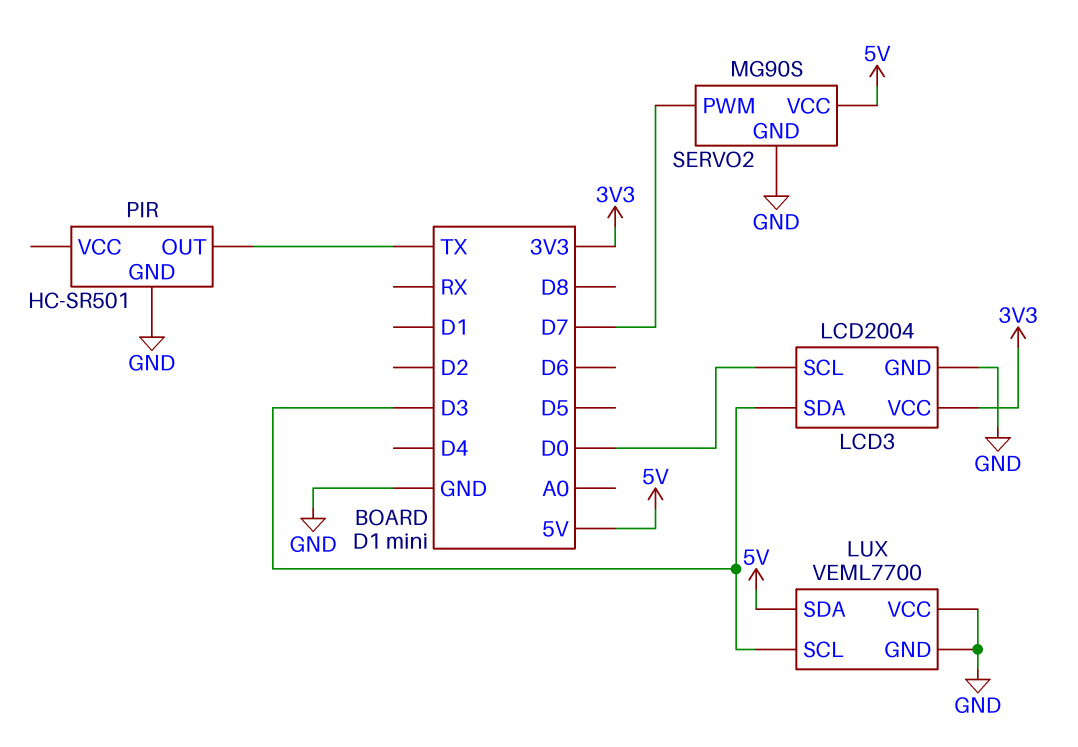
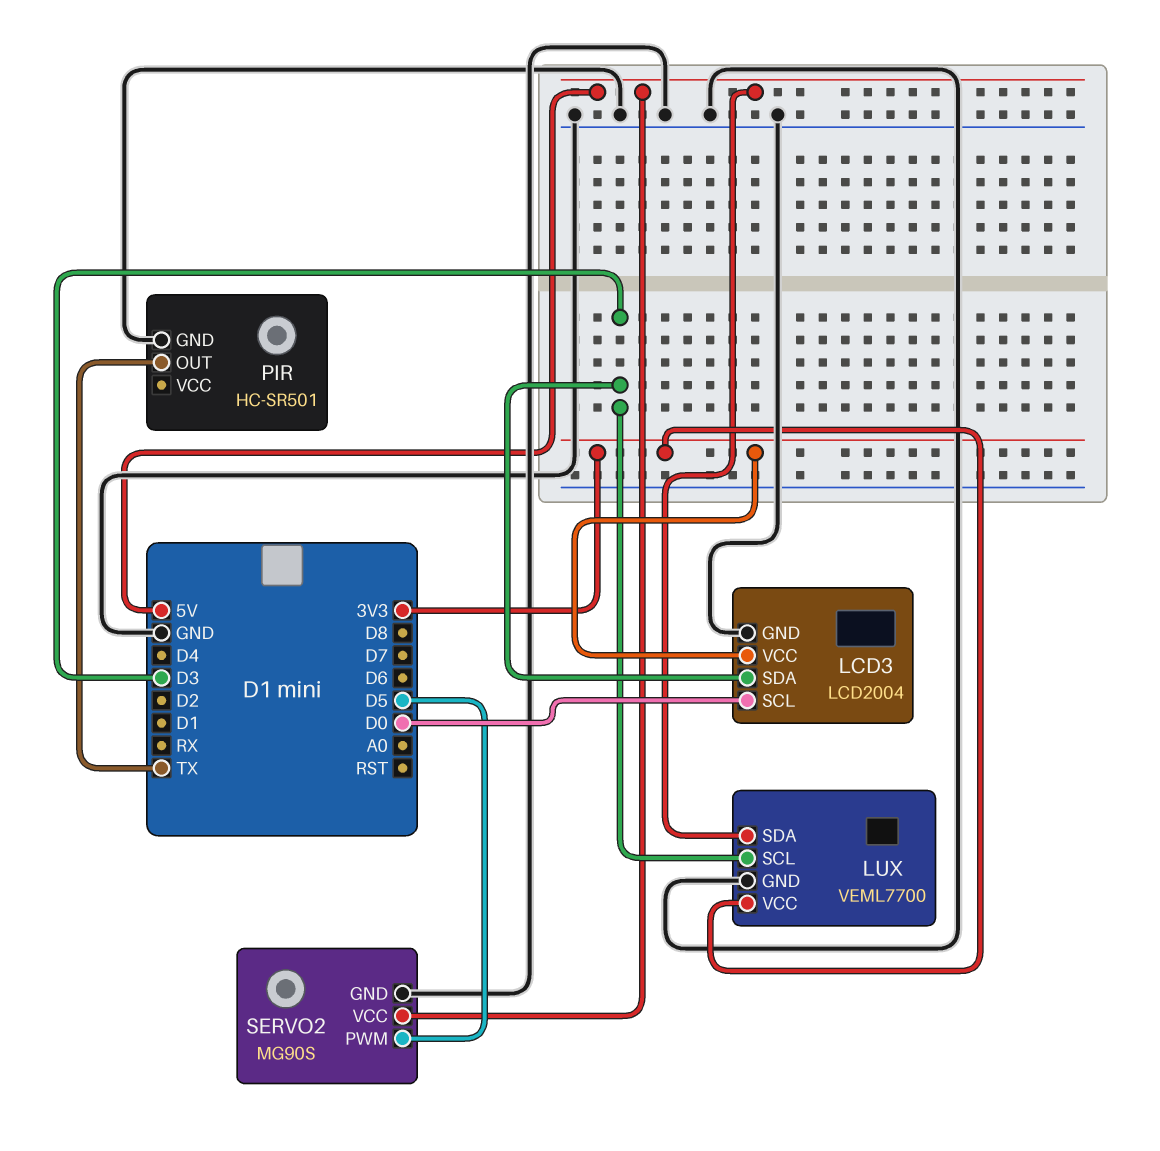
LUX pin VCC: GND -> 3V3
SERVO2 pin PWM: D7 -> D5

